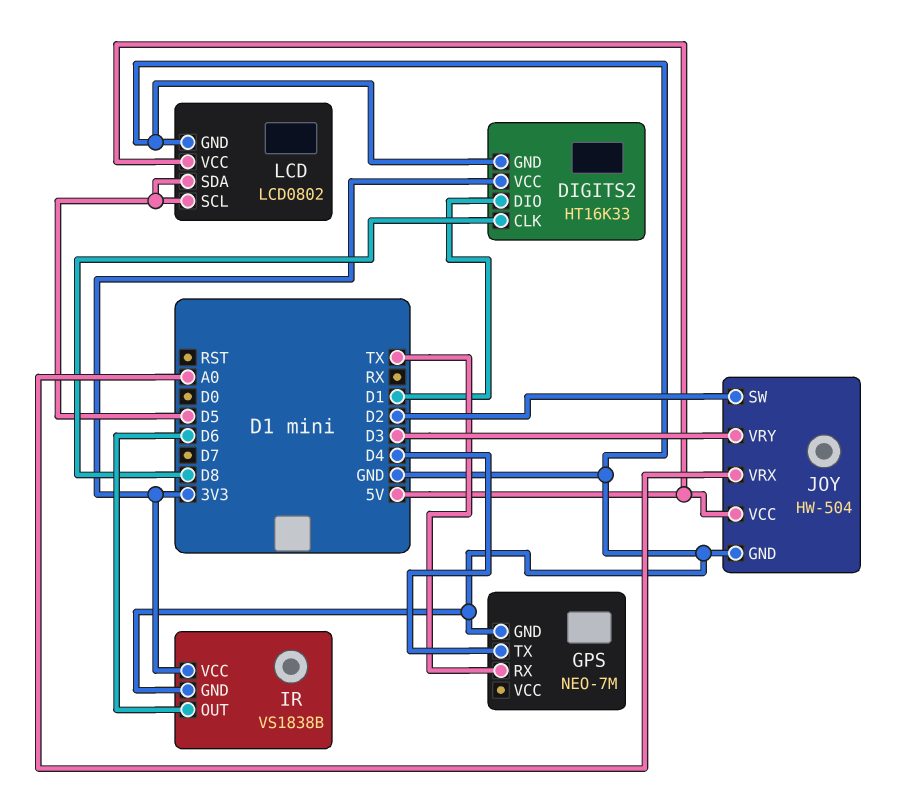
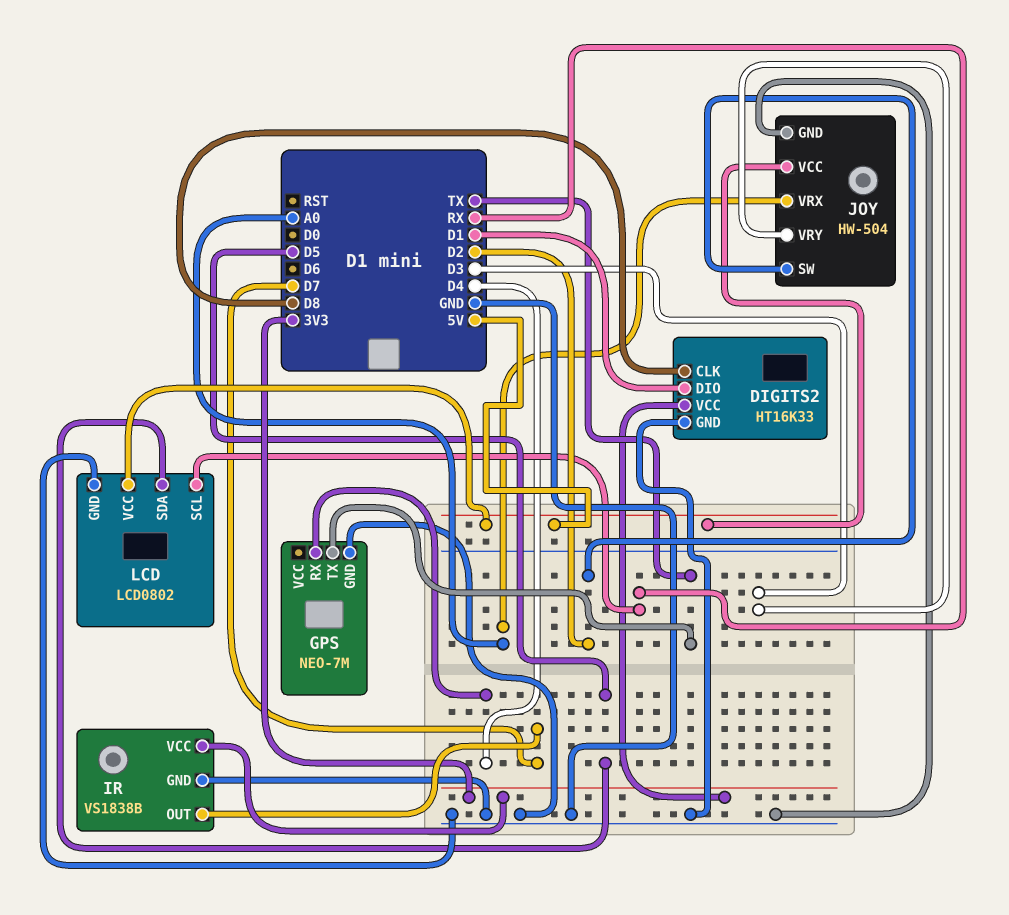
GPS pin RX: TX -> D4
GPS pin TX: D4 -> TX
IR pin OUT: D6 -> D7
LCD pin SCL: D5 -> RX

